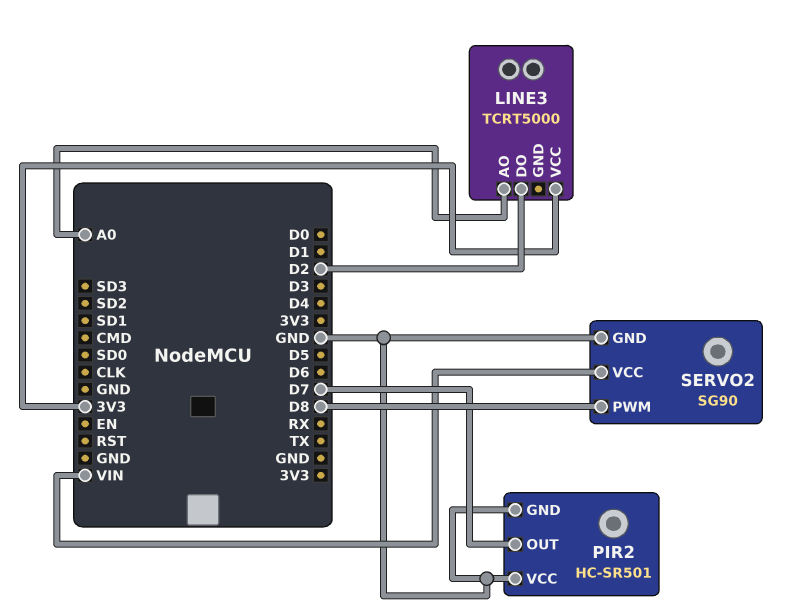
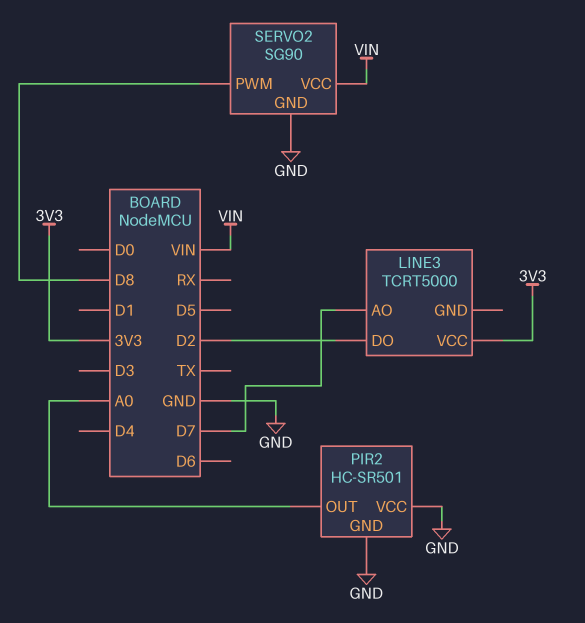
LINE3 pin AO: A0 -> D7
PIR2 pin OUT: D7 -> A0

